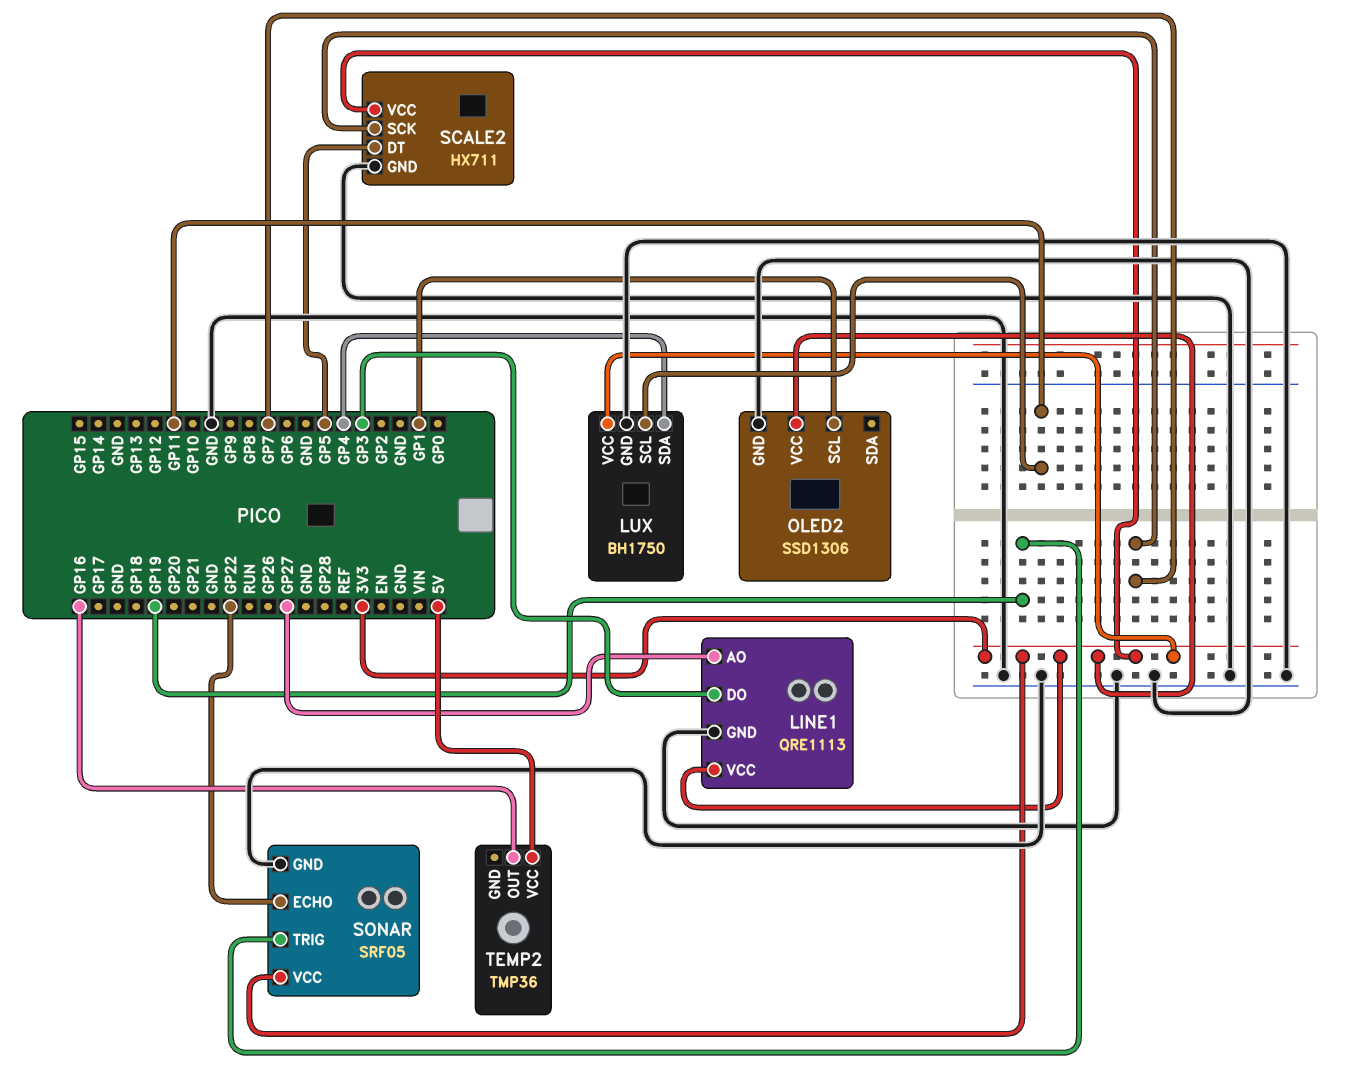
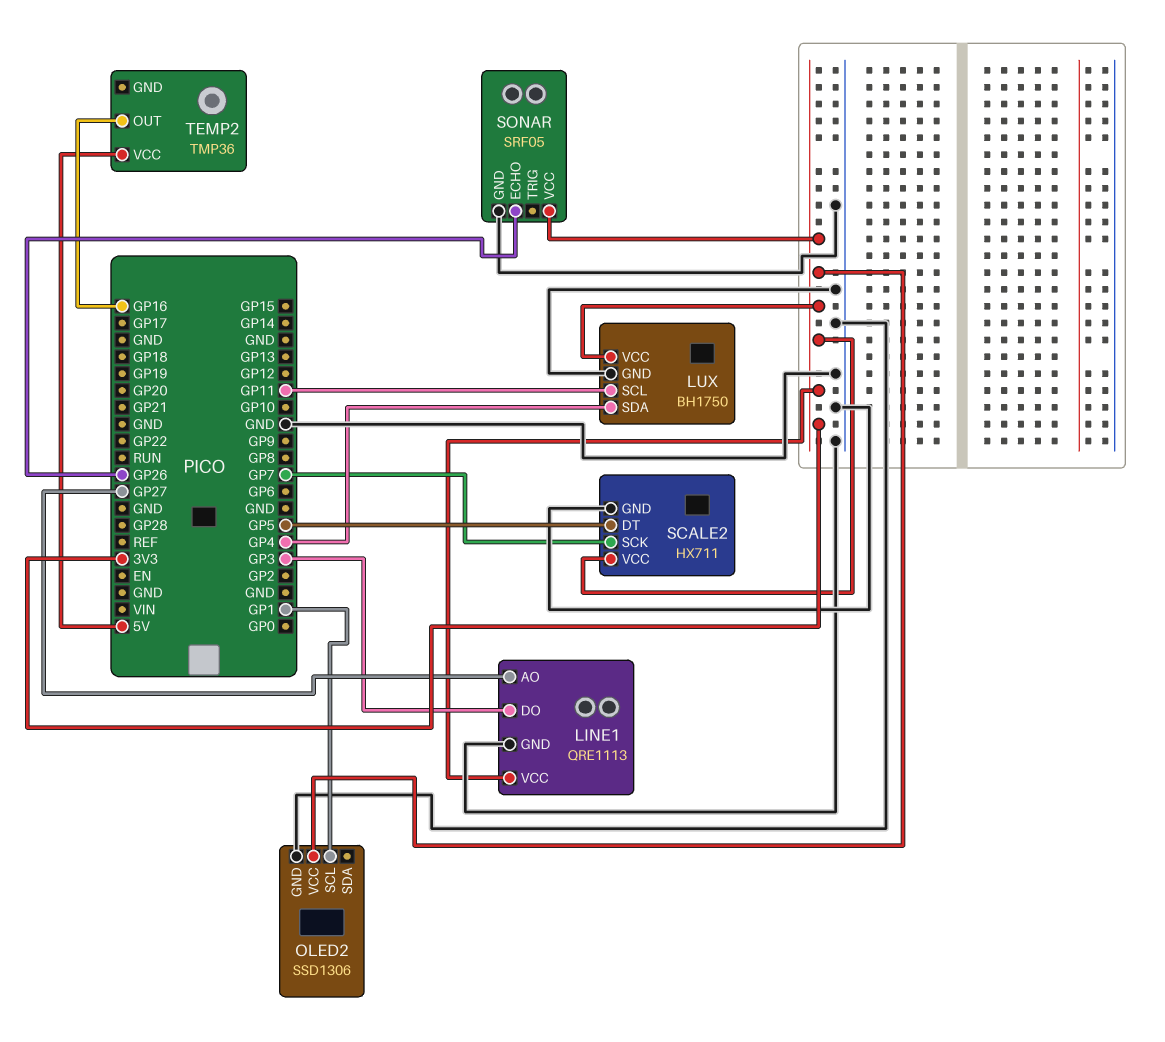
SONAR pin ECHO: GP22 -> GP26
SONAR pin TRIG: GP19 -> none

